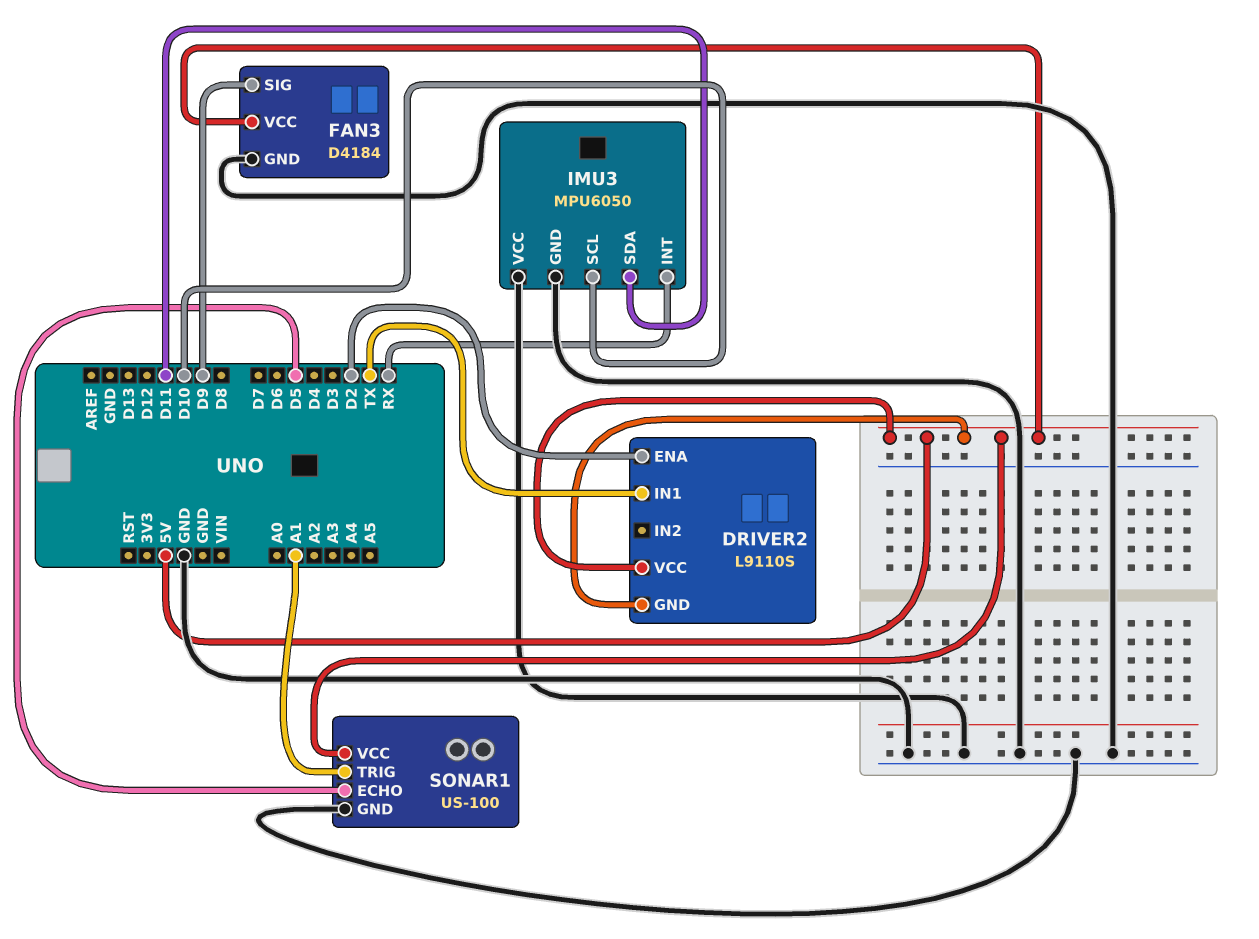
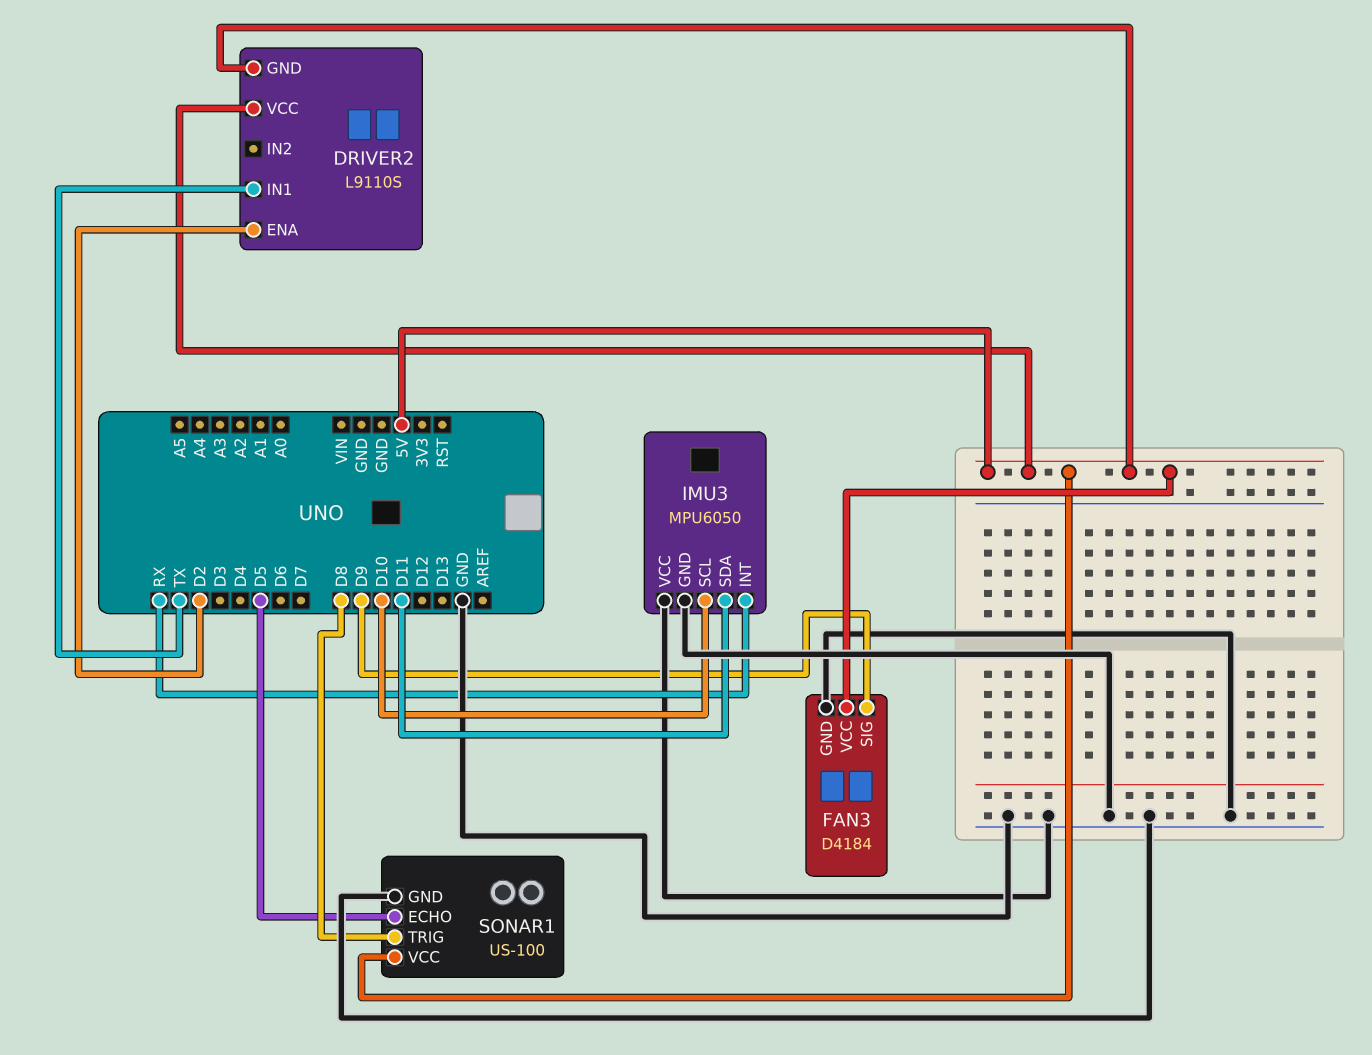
SONAR1 pin TRIG: A1 -> D8

